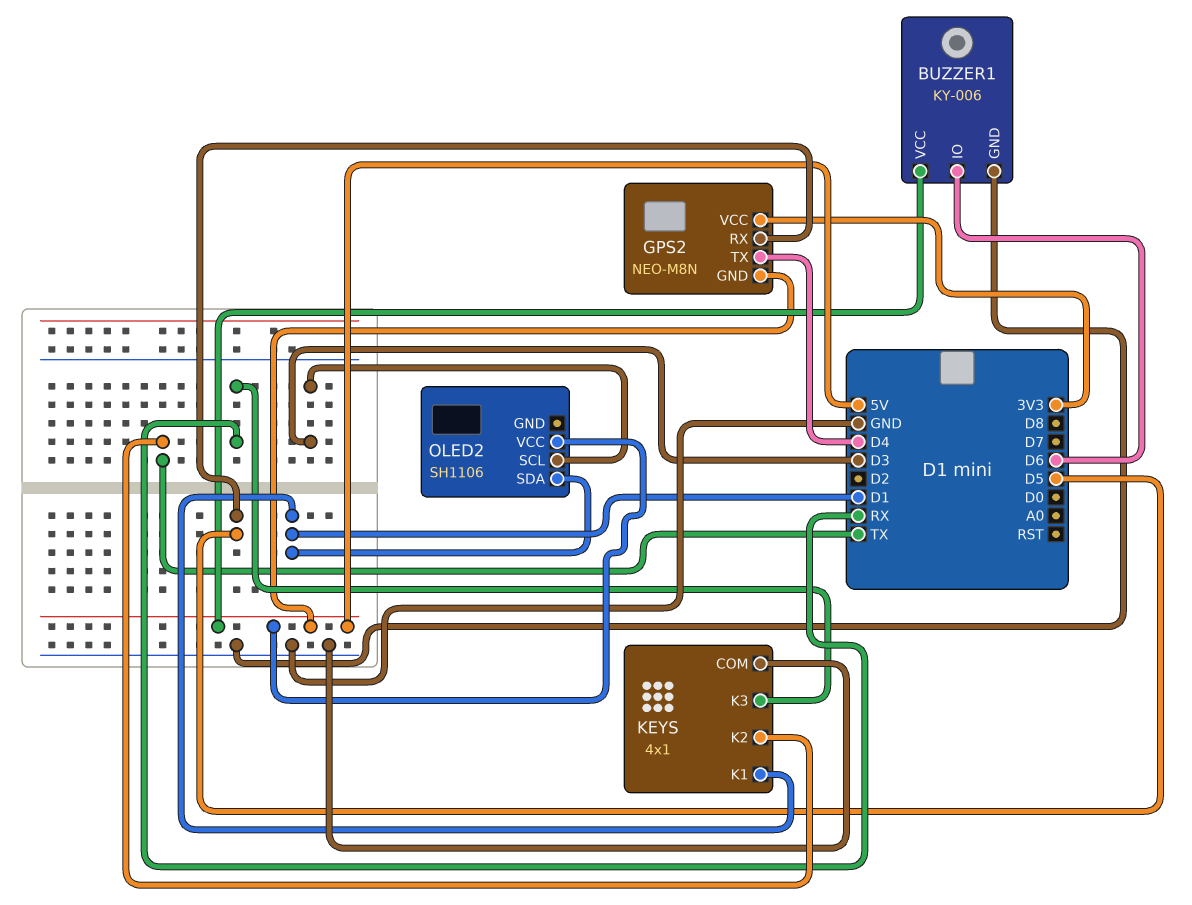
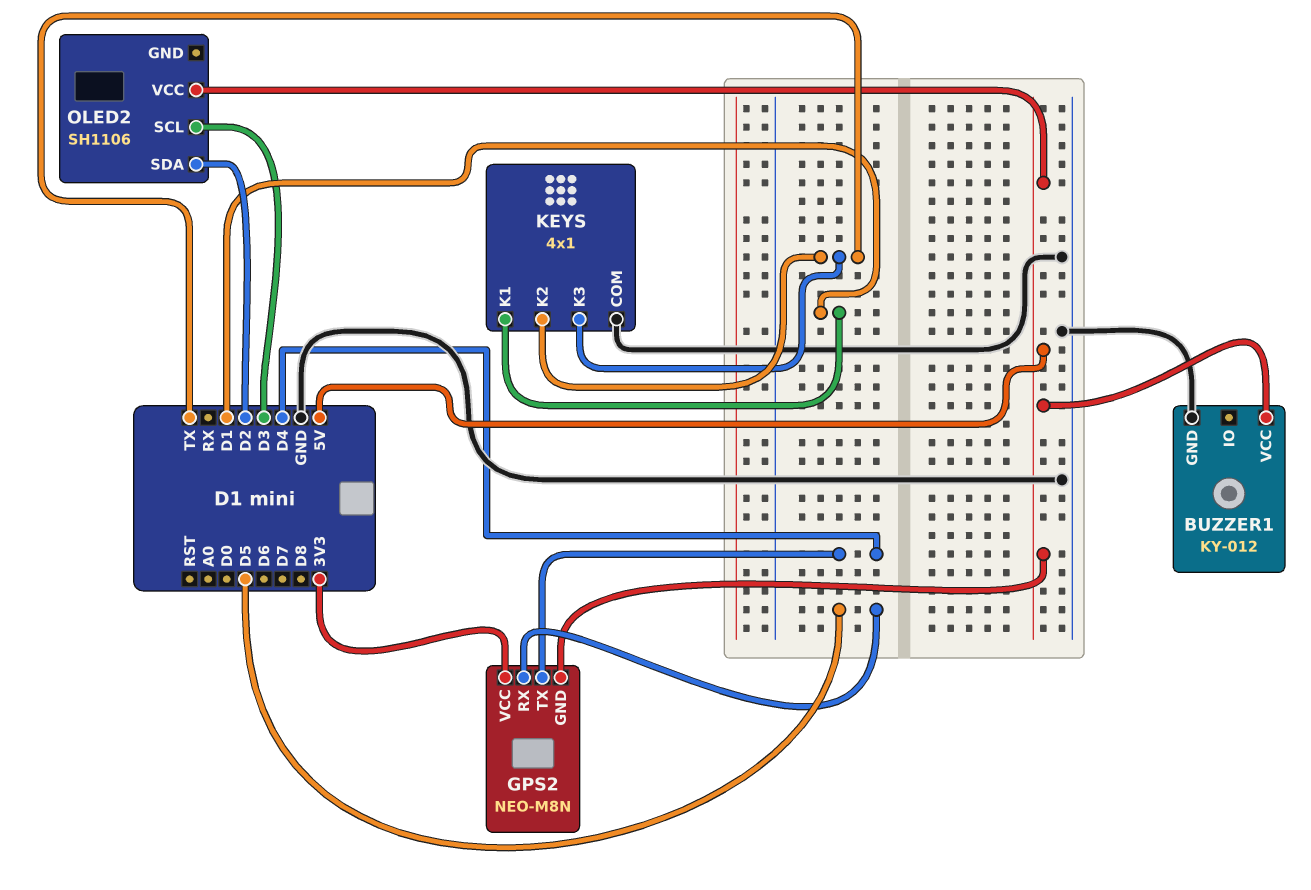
BUZZER1: KY-006 -> KY-012
BUZZER1 pin IO: D6 -> none
KEYS pin K3: RX -> TX
OLED2 pin SDA: D1 -> D2

